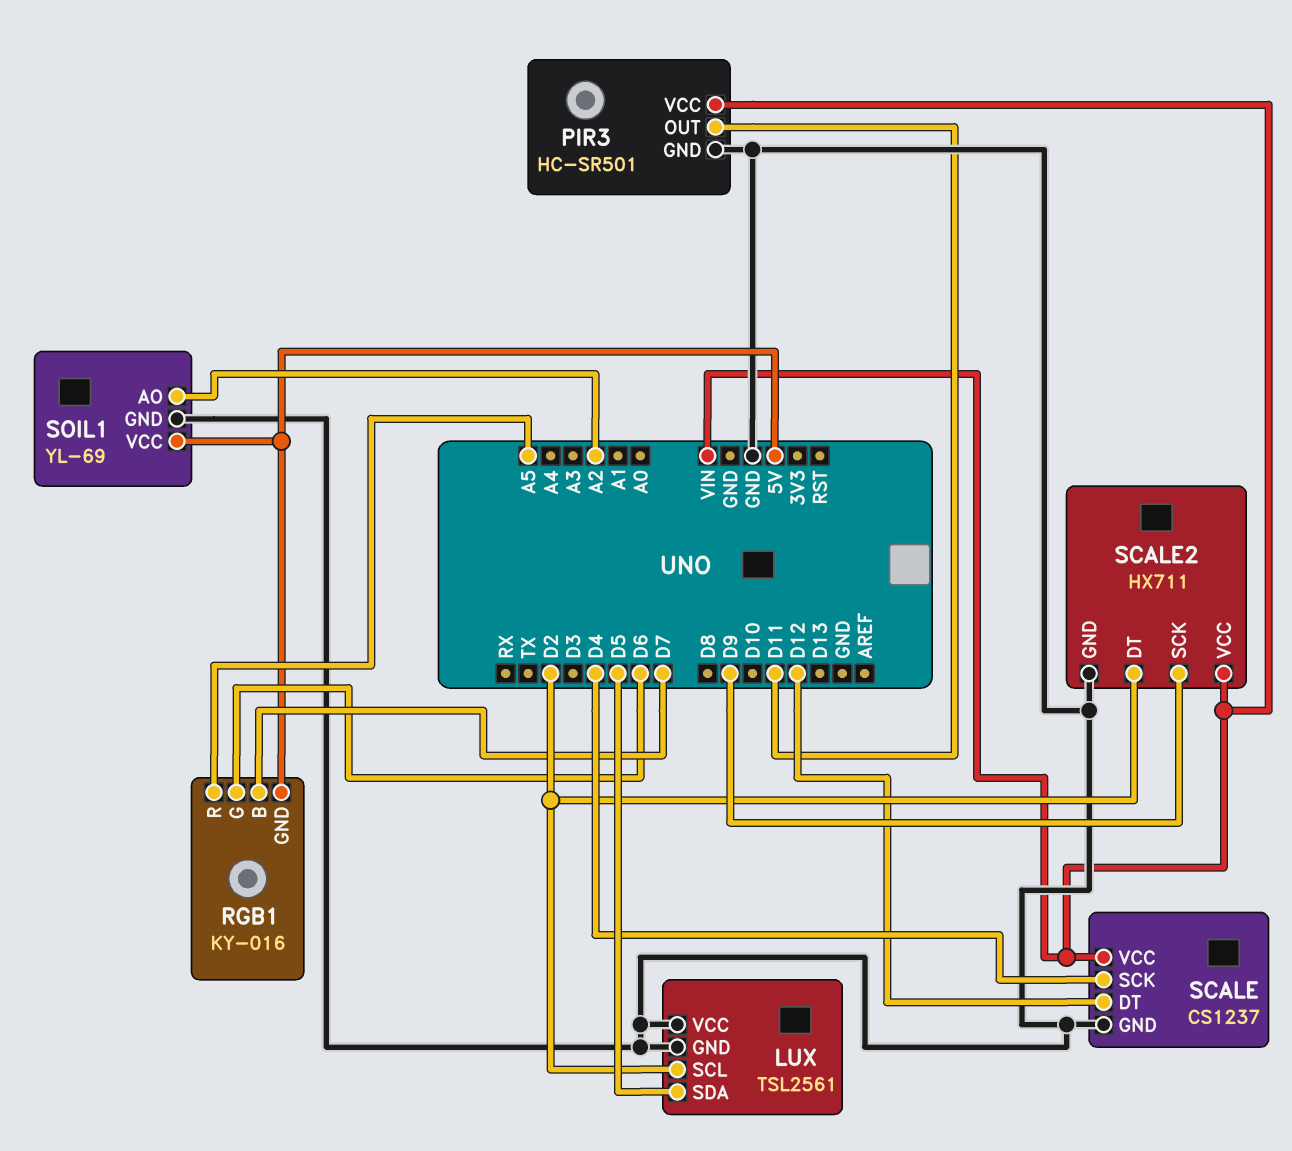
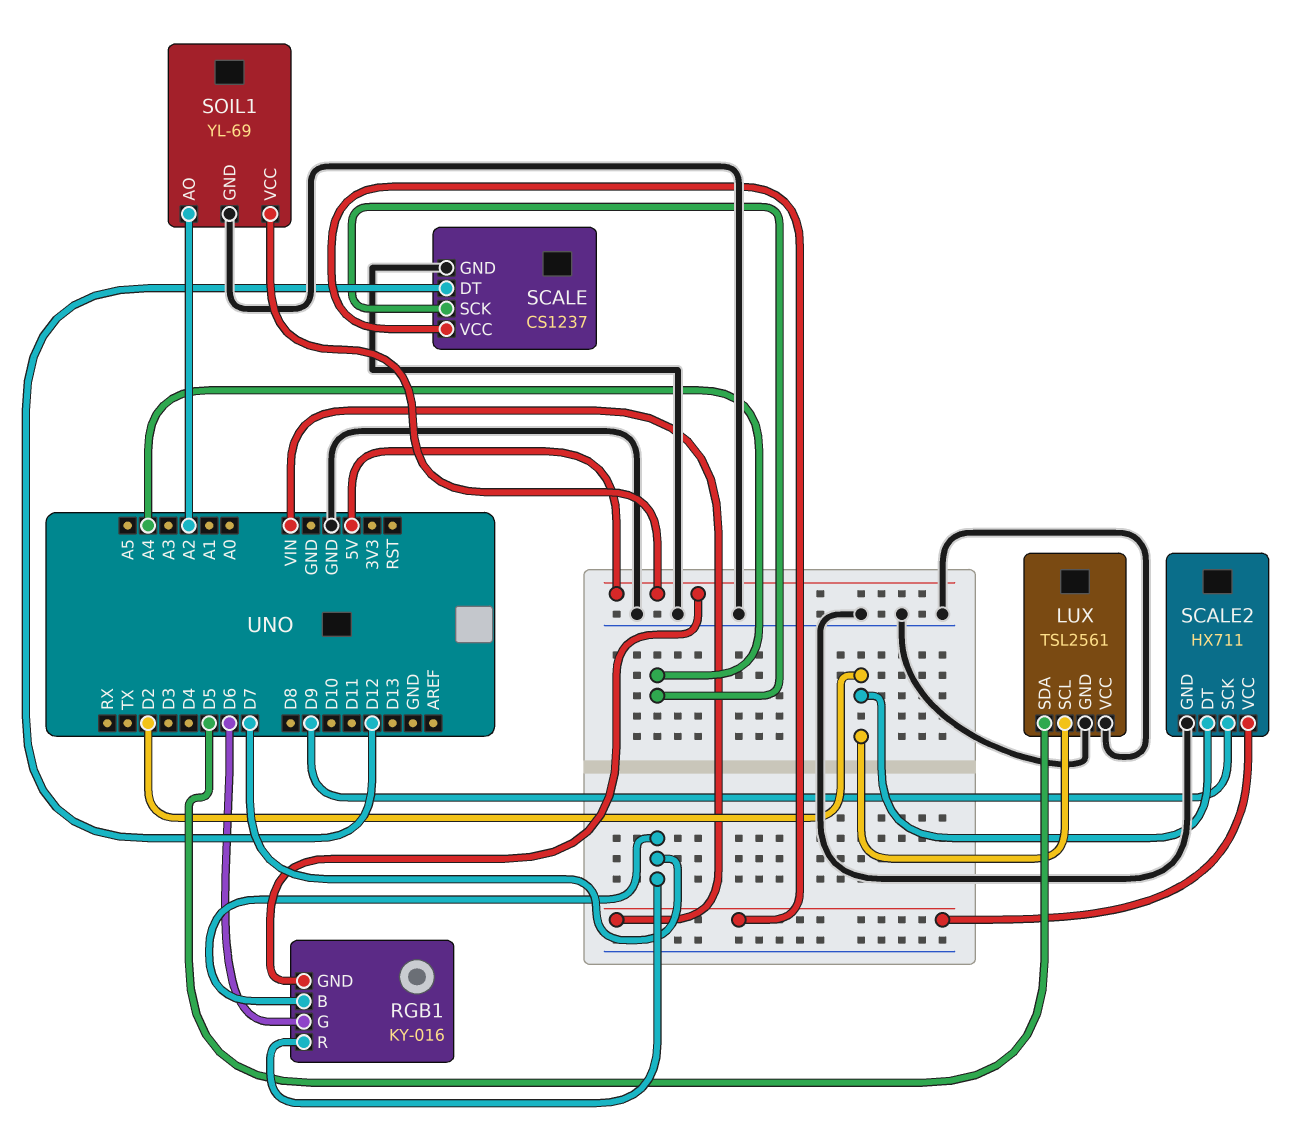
PIR3: HC-SR501 -> none
PIR3 pin GND: GND -> none
PIR3 pin OUT: D11 -> none
PIR3 pin VCC: VIN -> none
RGB1 pin R: A5 -> D7
SCALE pin SCK: D4 -> A4

